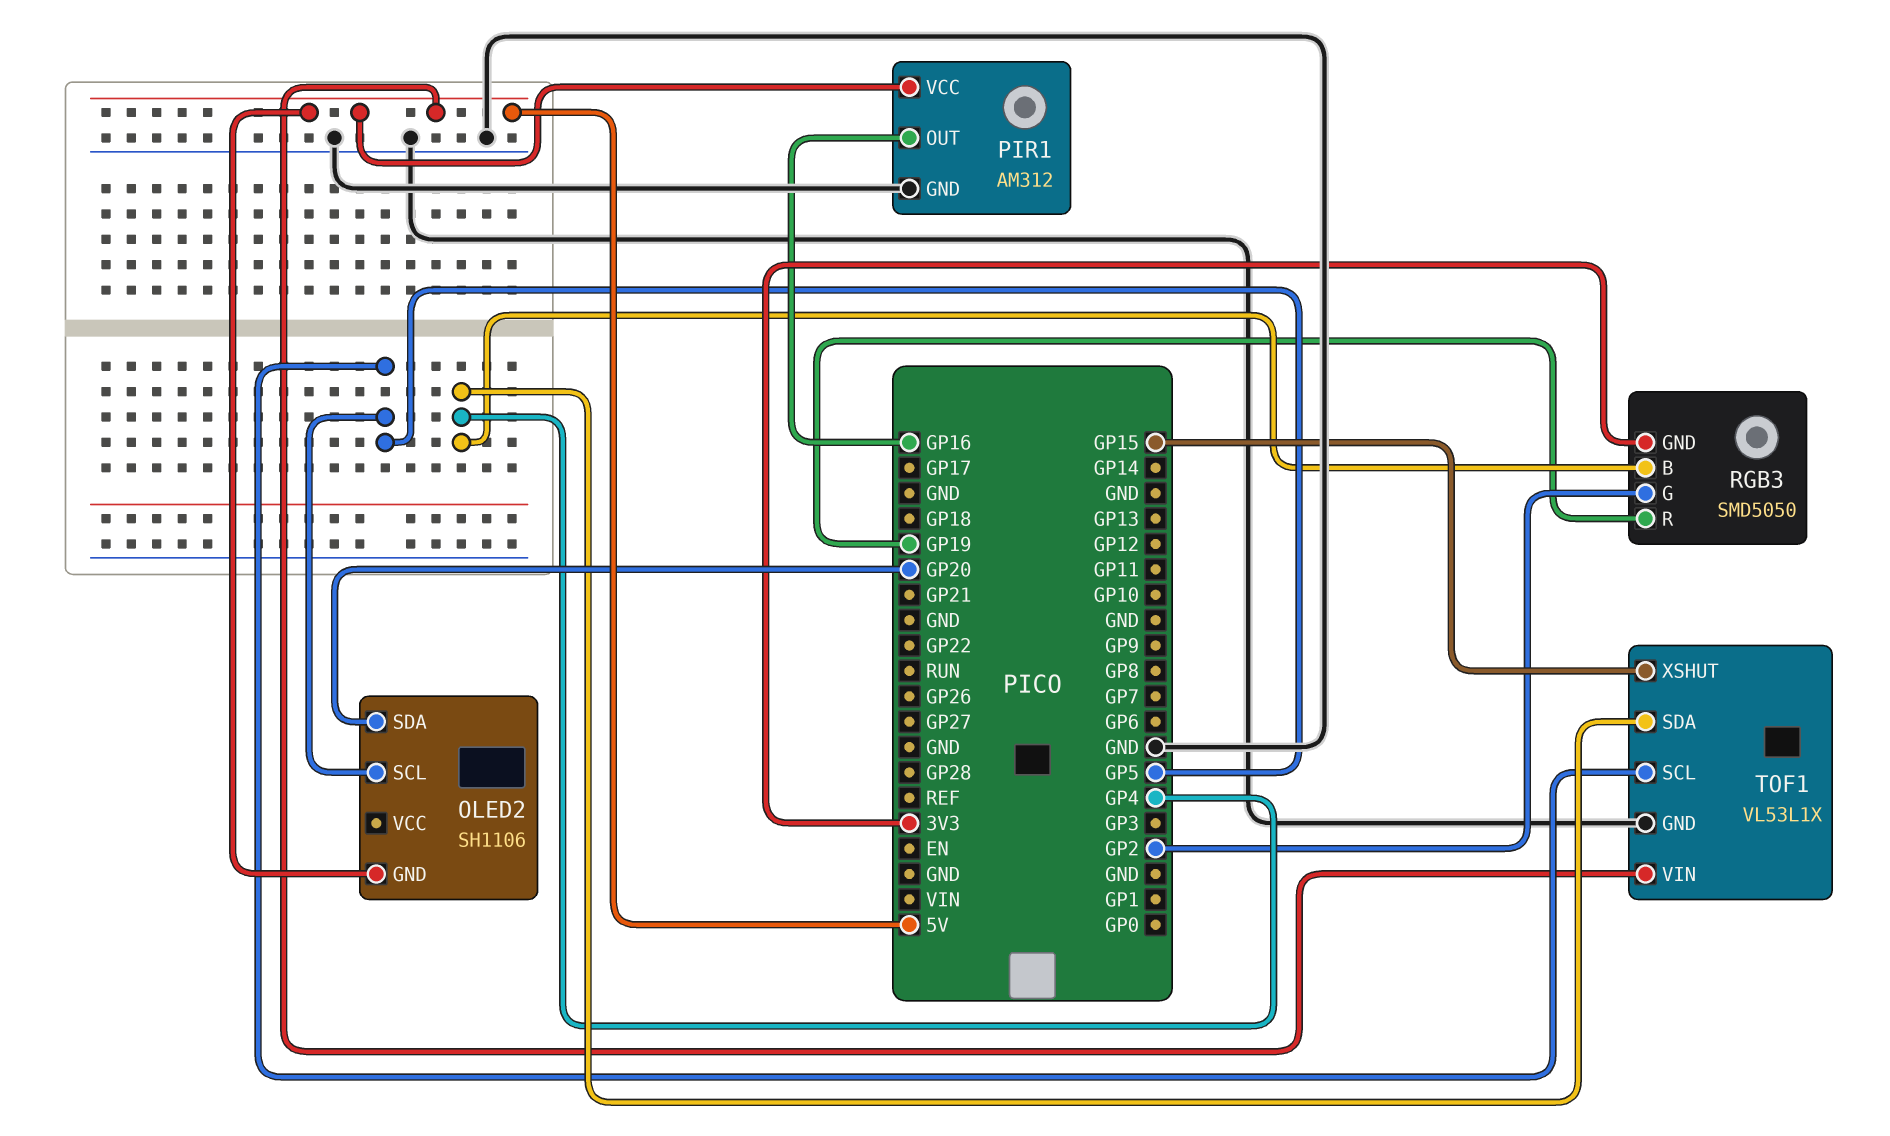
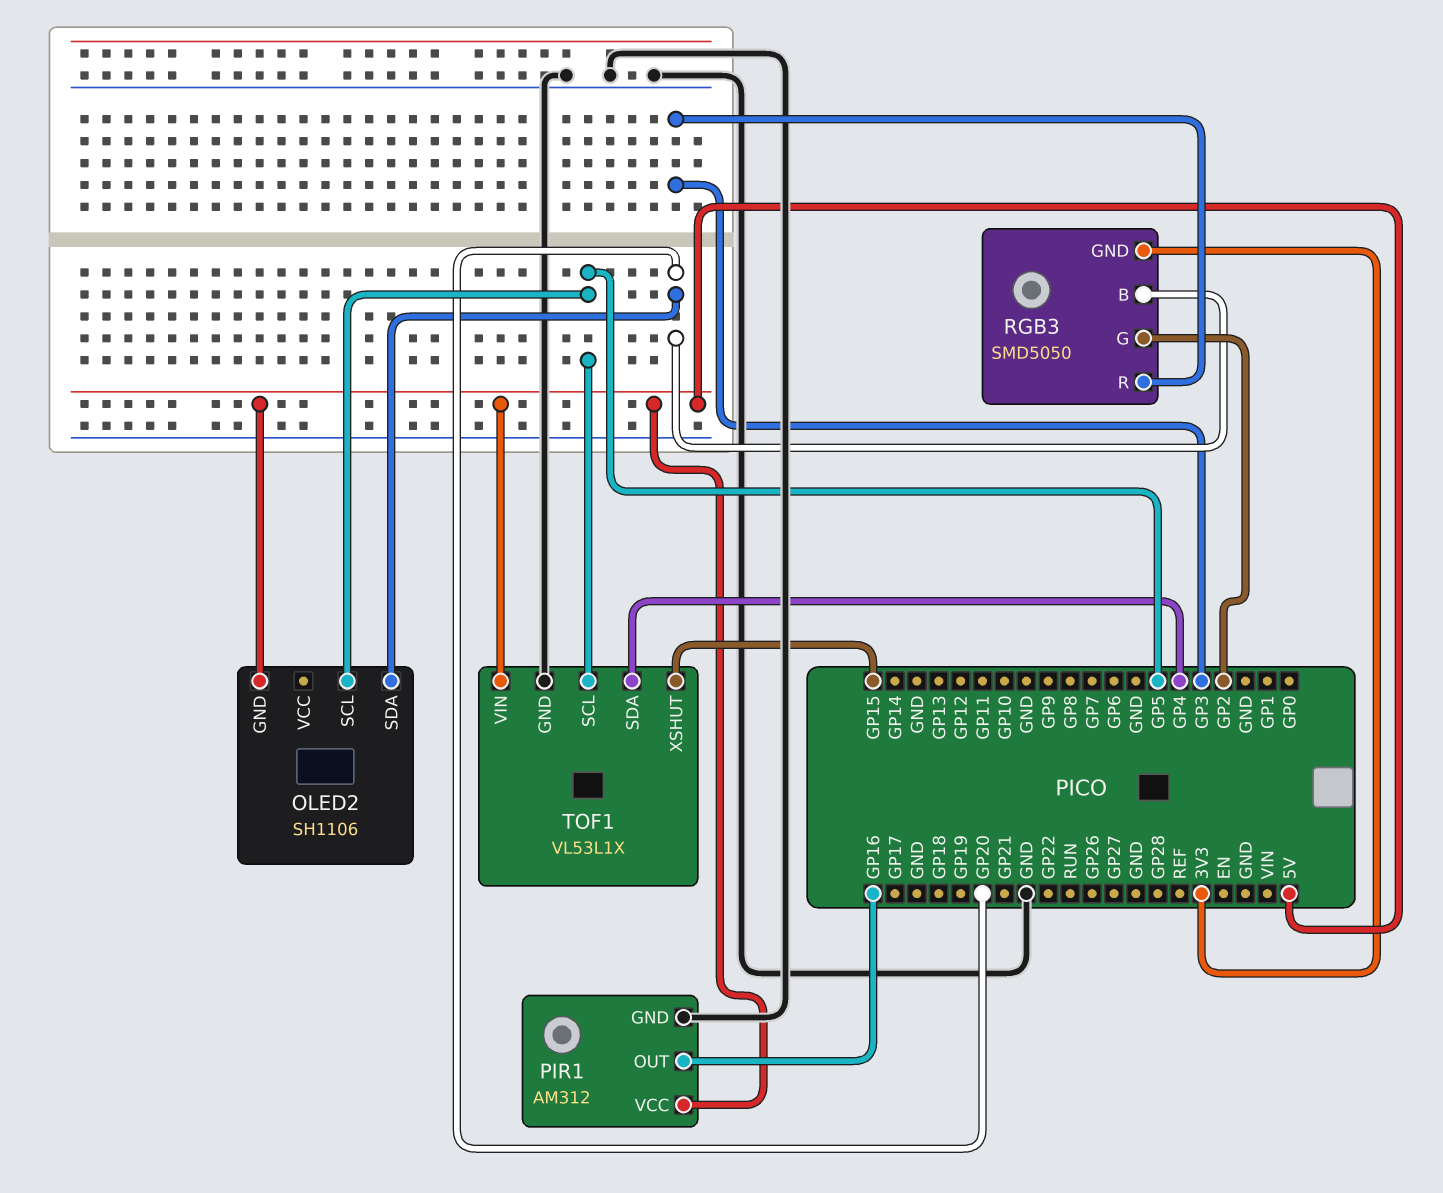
RGB3 pin B: GP4 -> GP20
RGB3 pin R: GP19 -> GP3

